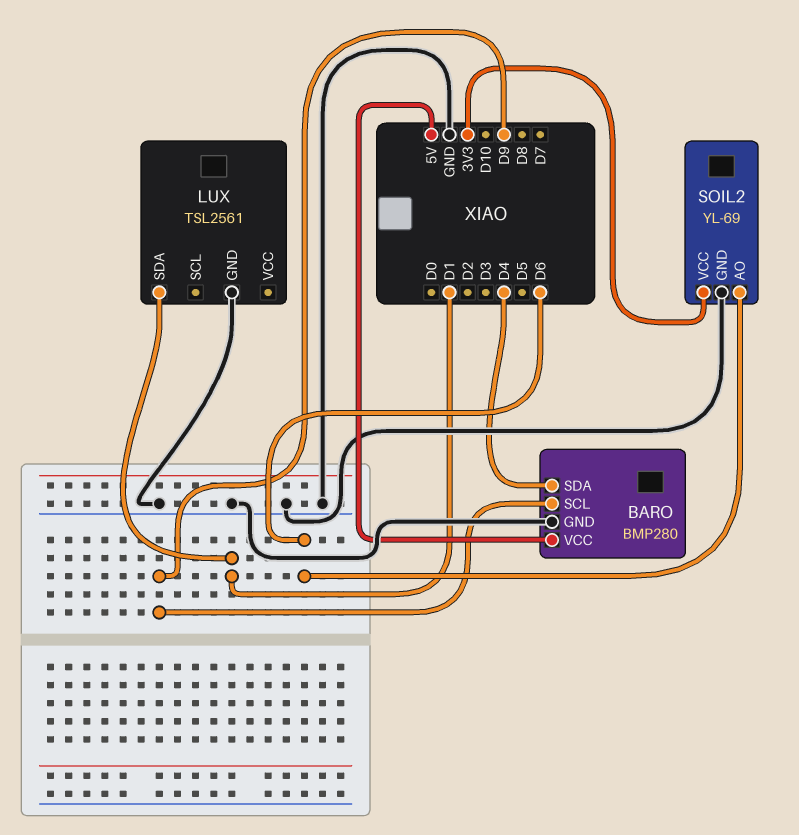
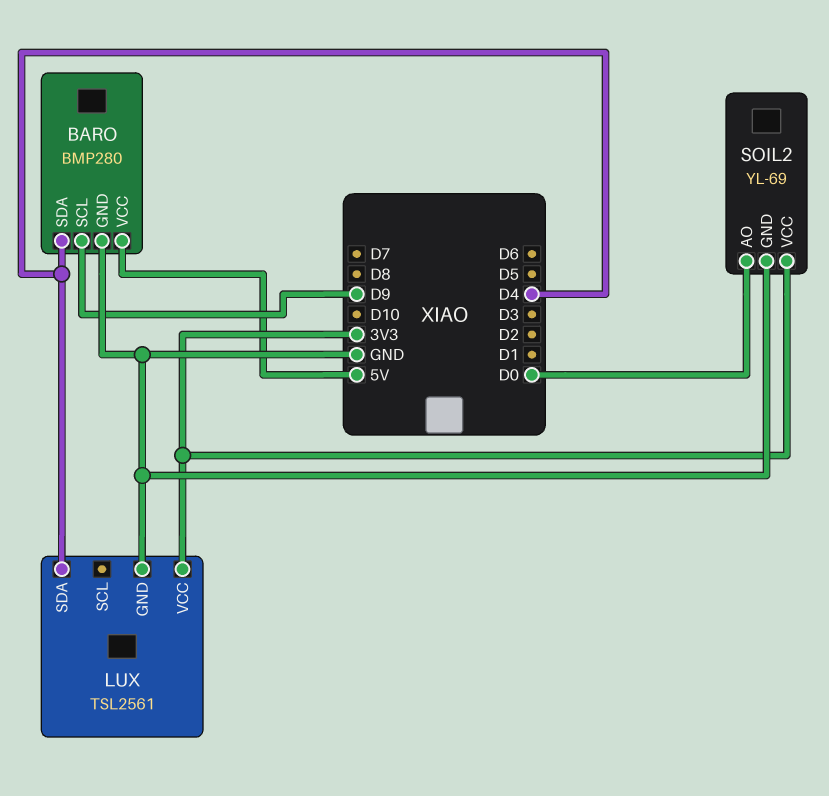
LUX pin SDA: D1 -> D4
LUX pin VCC: none -> 3V3
SOIL2 pin AO: D6 -> D0

